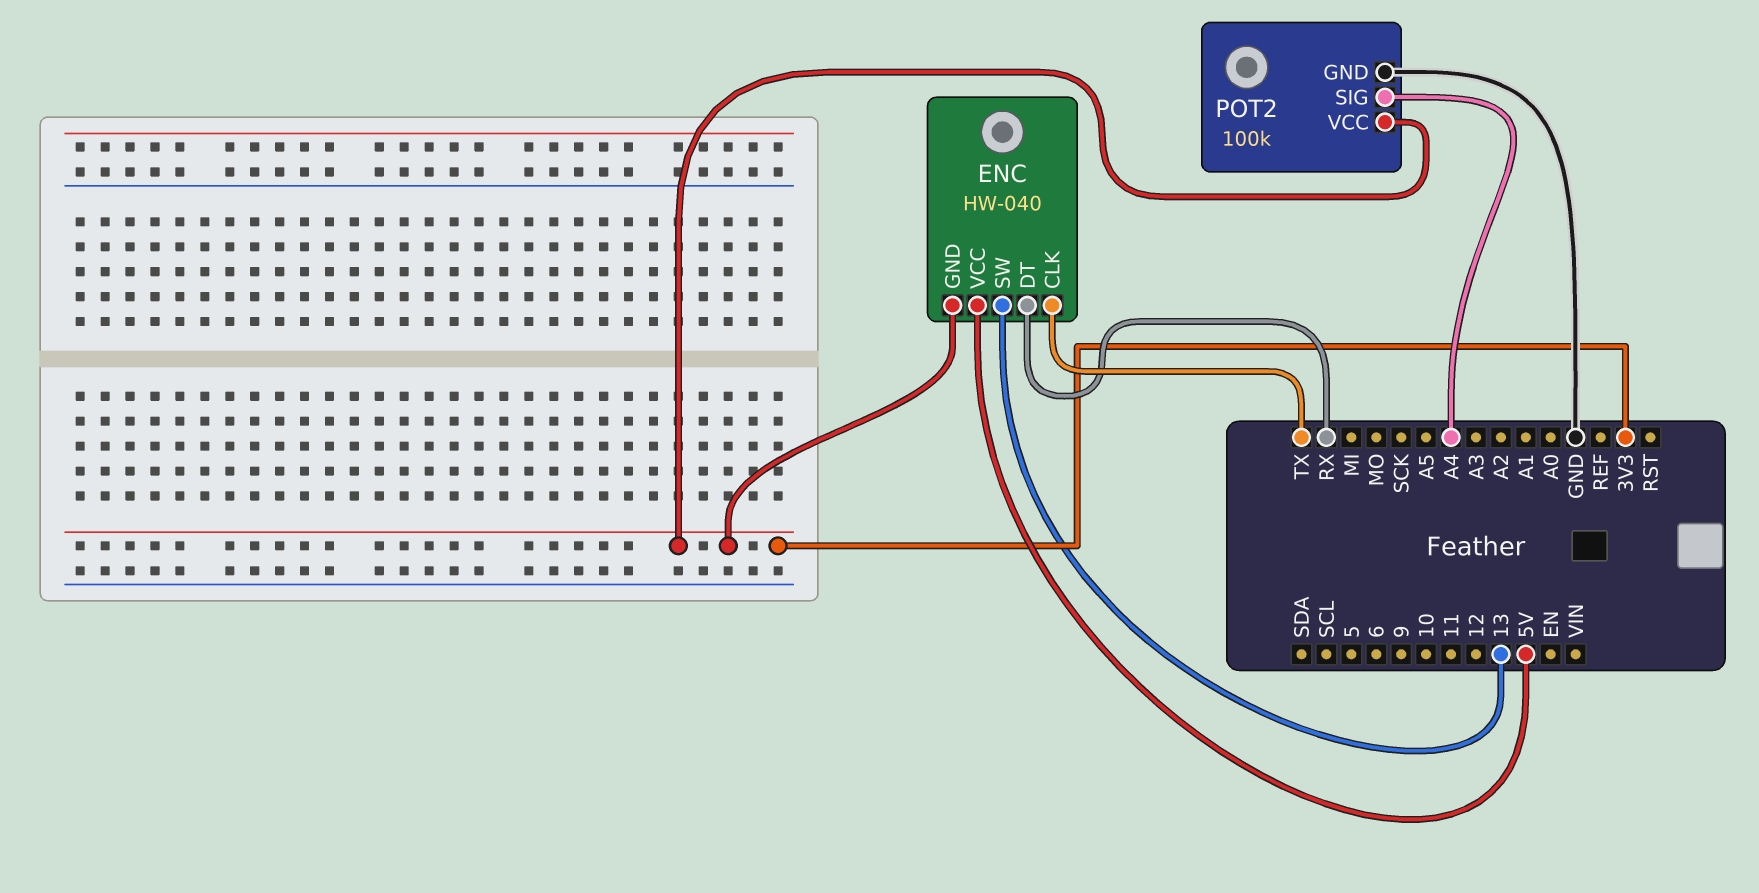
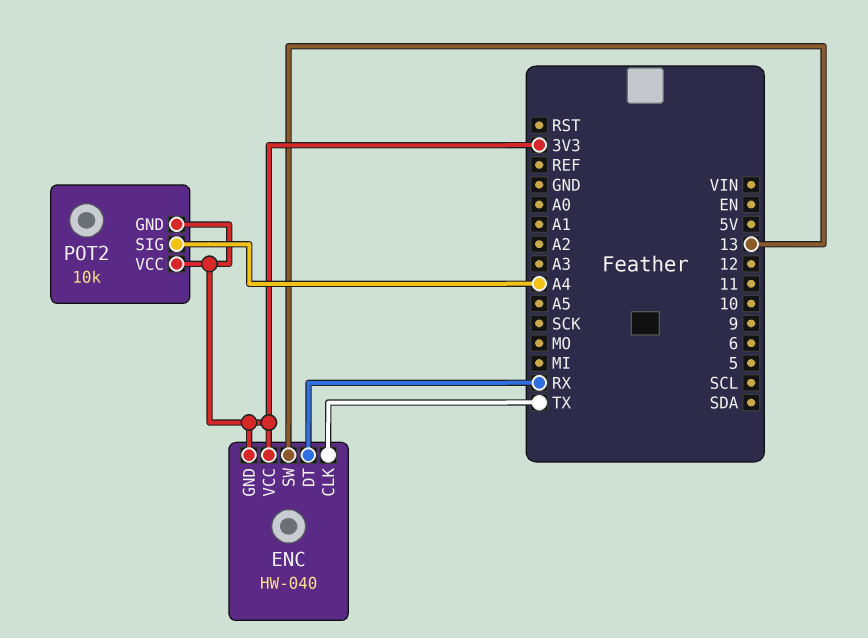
ENC pin VCC: 5V -> 3V3
POT2: 100k -> 10k
POT2 pin GND: GND -> 3V3

